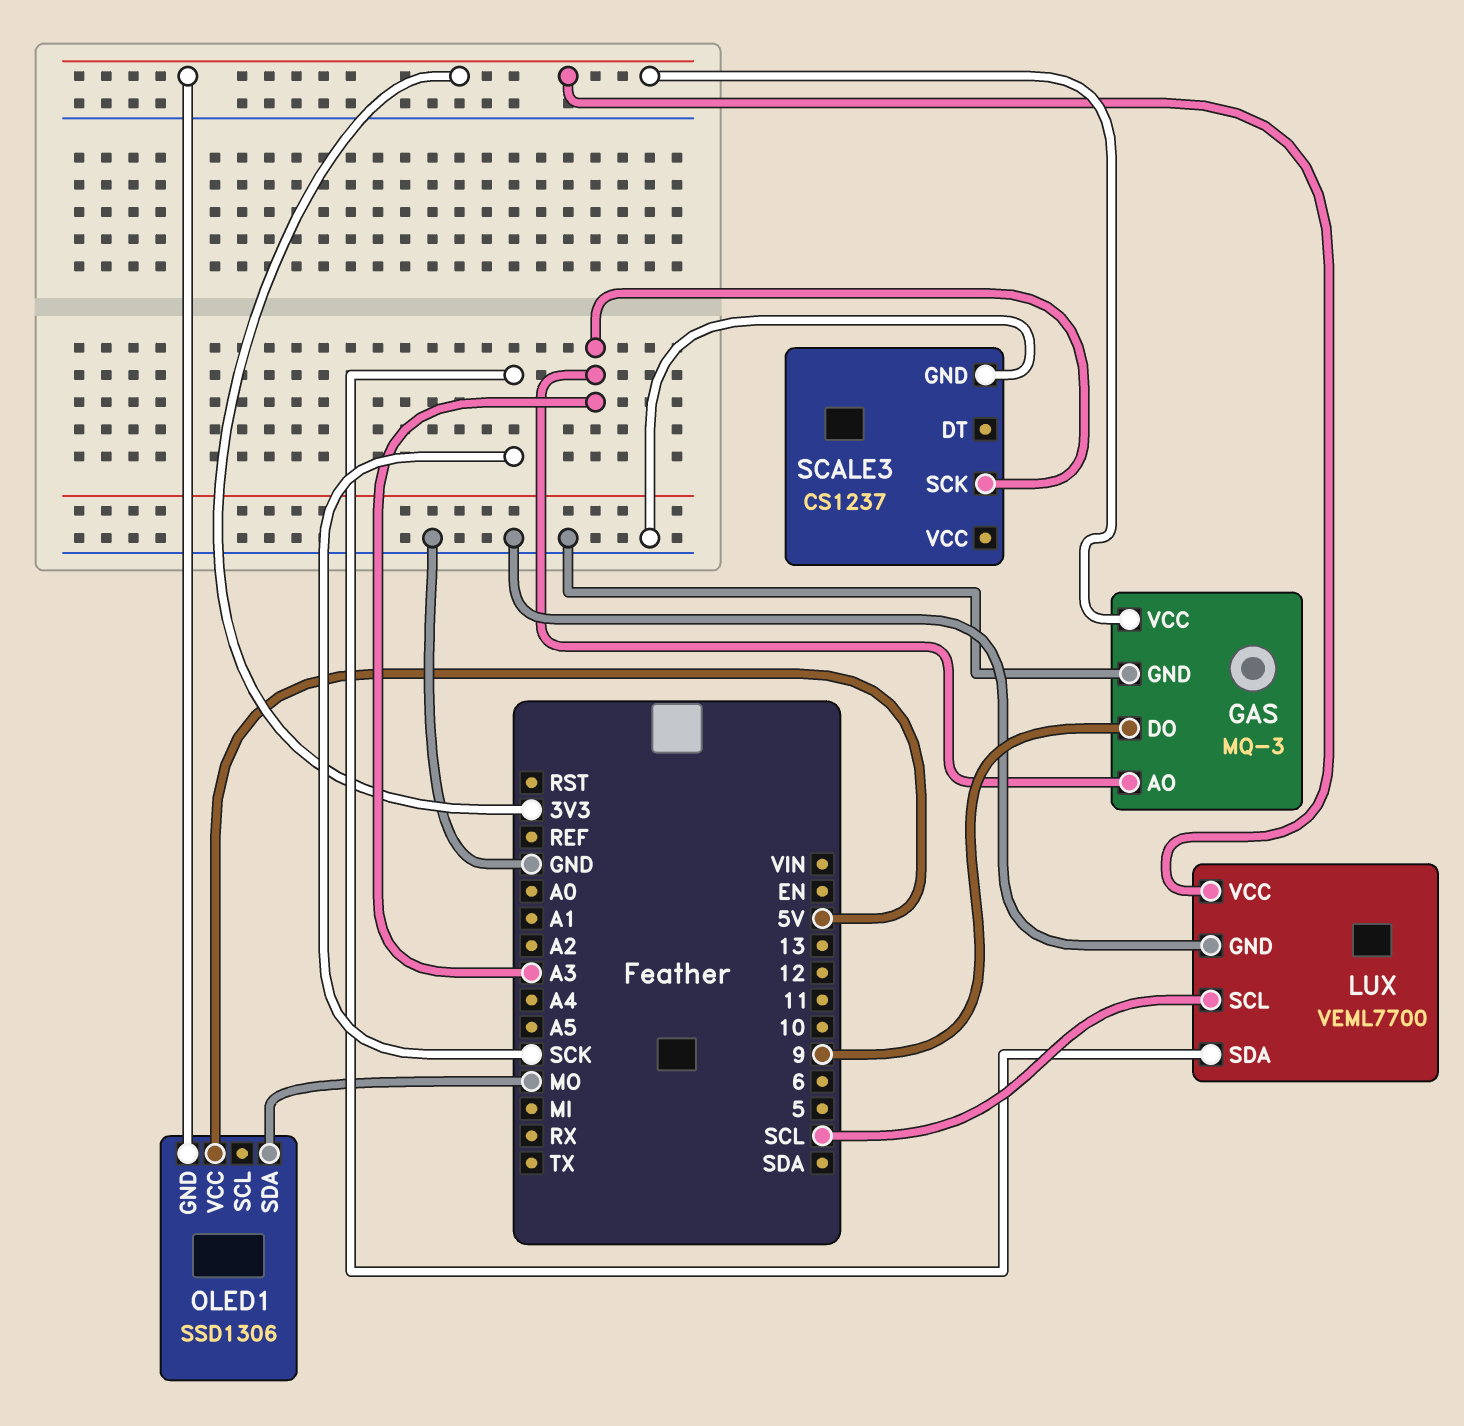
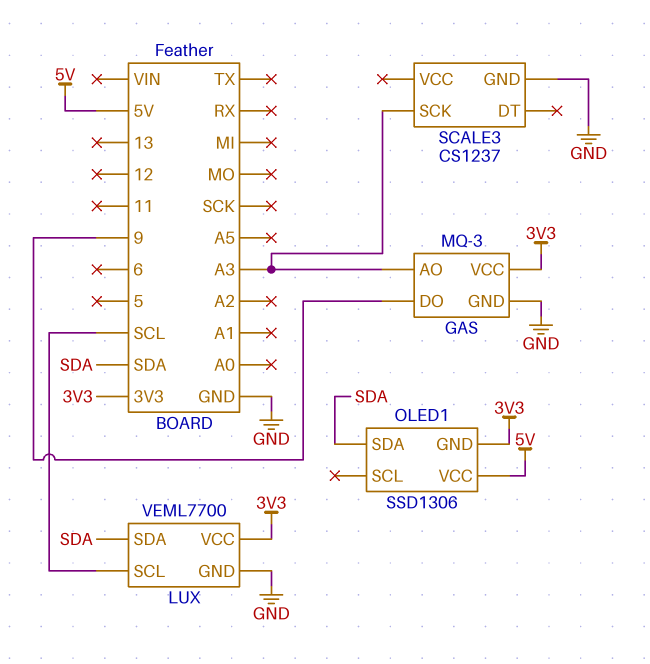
LUX pin SDA: SCK -> SDA
OLED1 pin SDA: MO -> SDA

